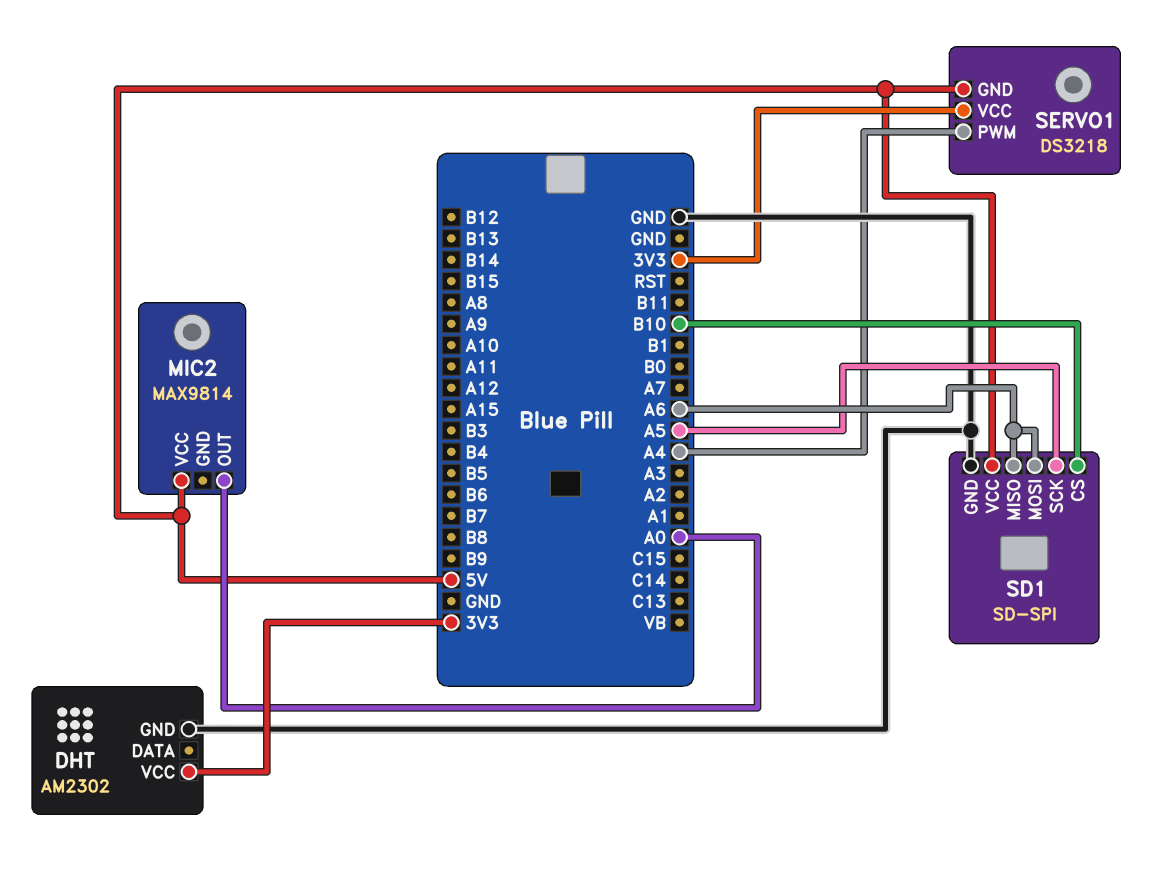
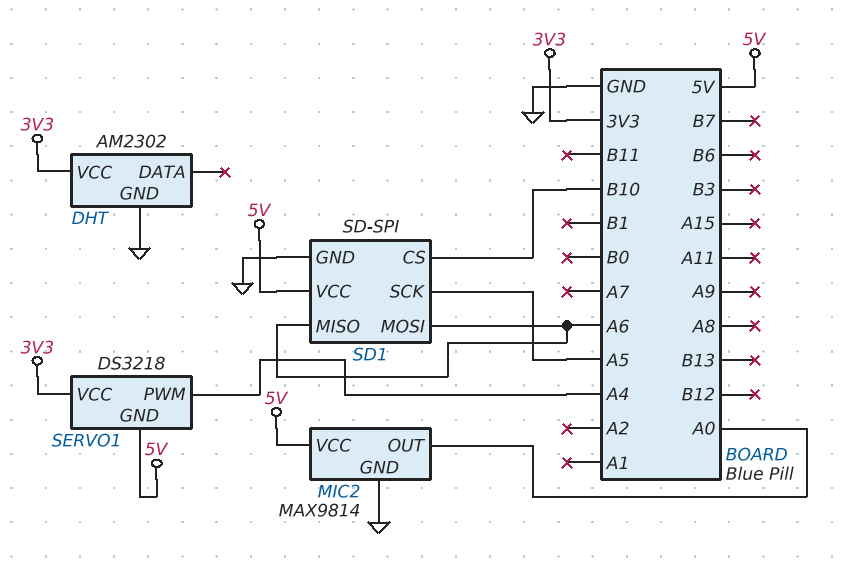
MIC2 pin GND: none -> GND

